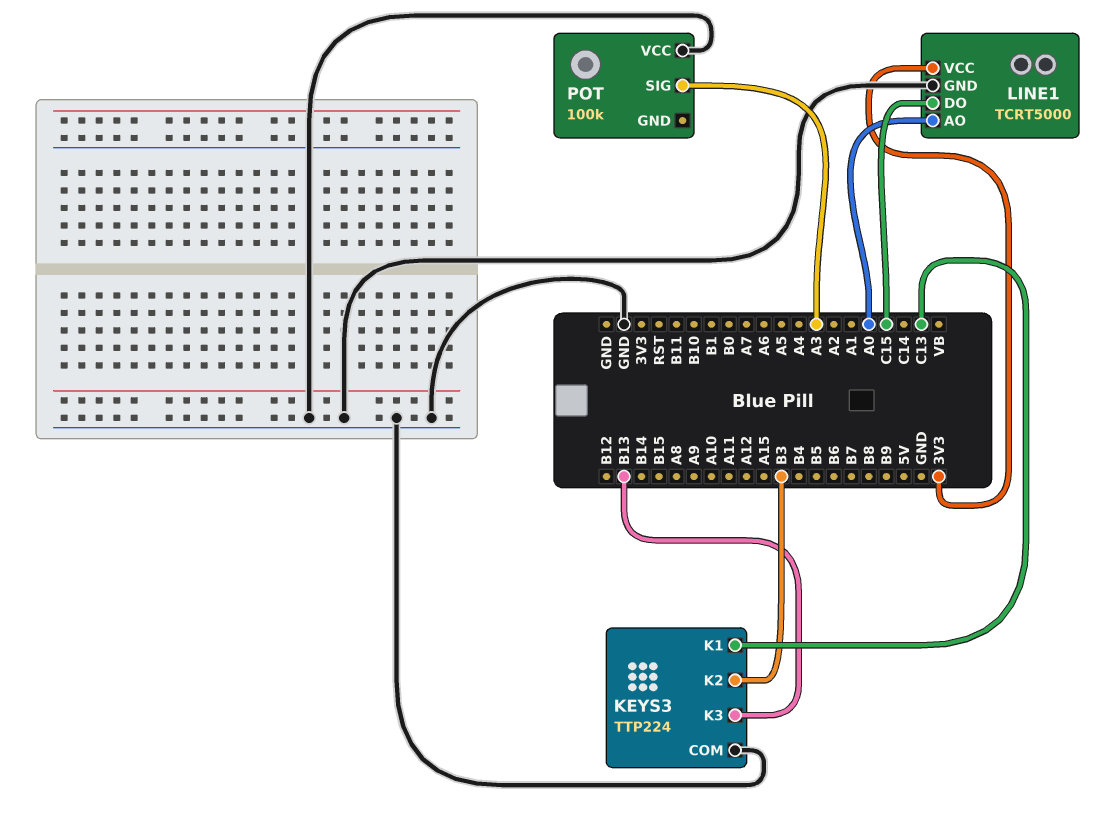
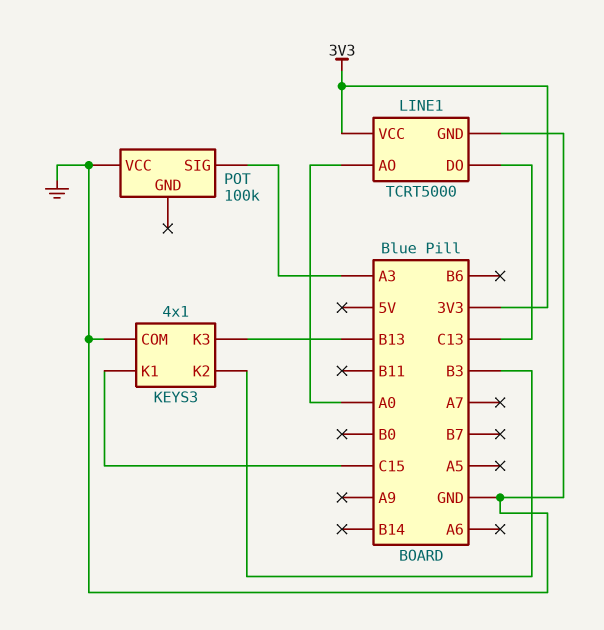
KEYS3: TTP224 -> 4x1
KEYS3 pin K1: C13 -> C15
LINE1 pin DO: C15 -> C13

